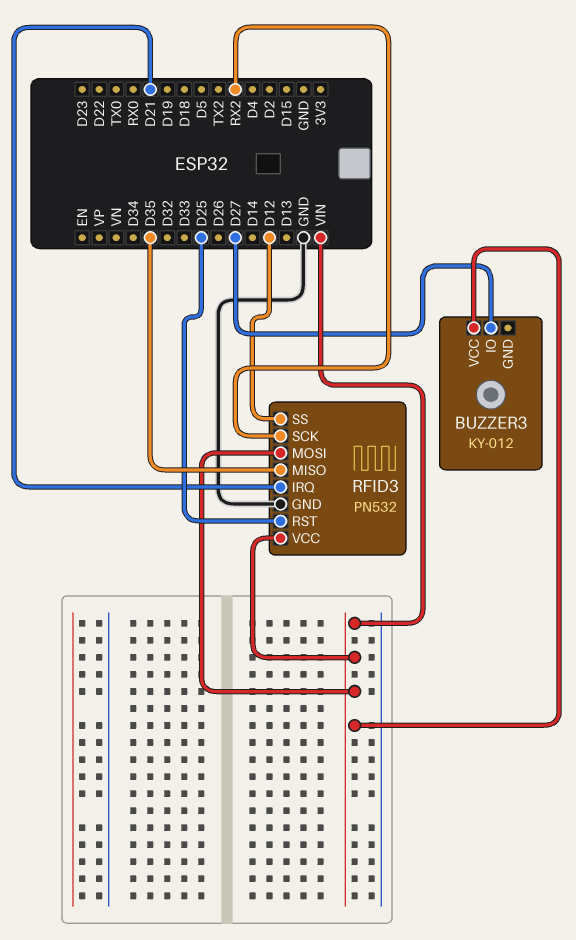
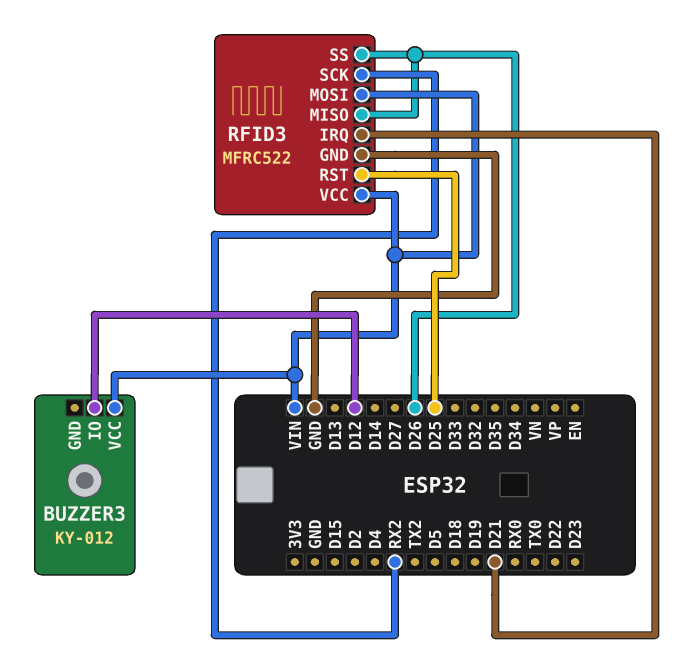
BUZZER3 pin IO: D27 -> D12
RFID3: PN532 -> MFRC522
RFID3 pin MISO: D35 -> D26
RFID3 pin SS: D12 -> D26

